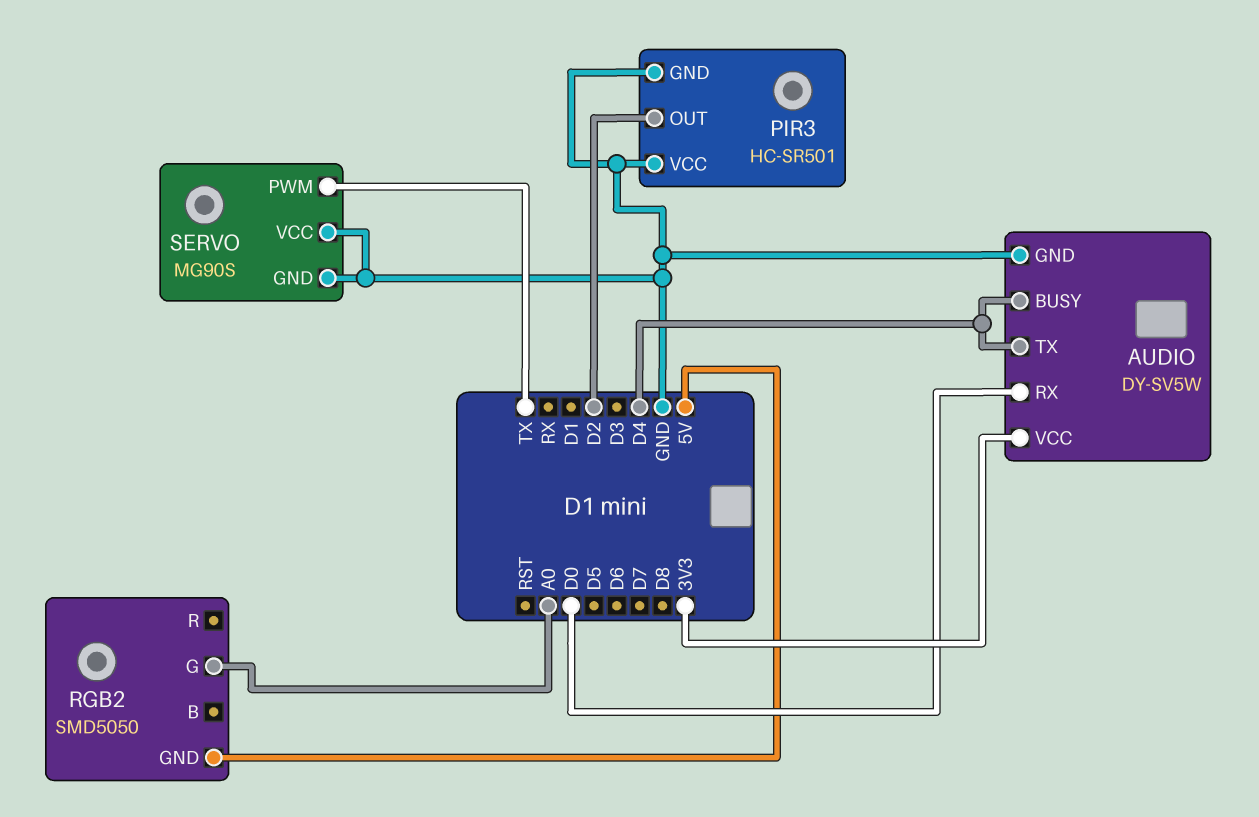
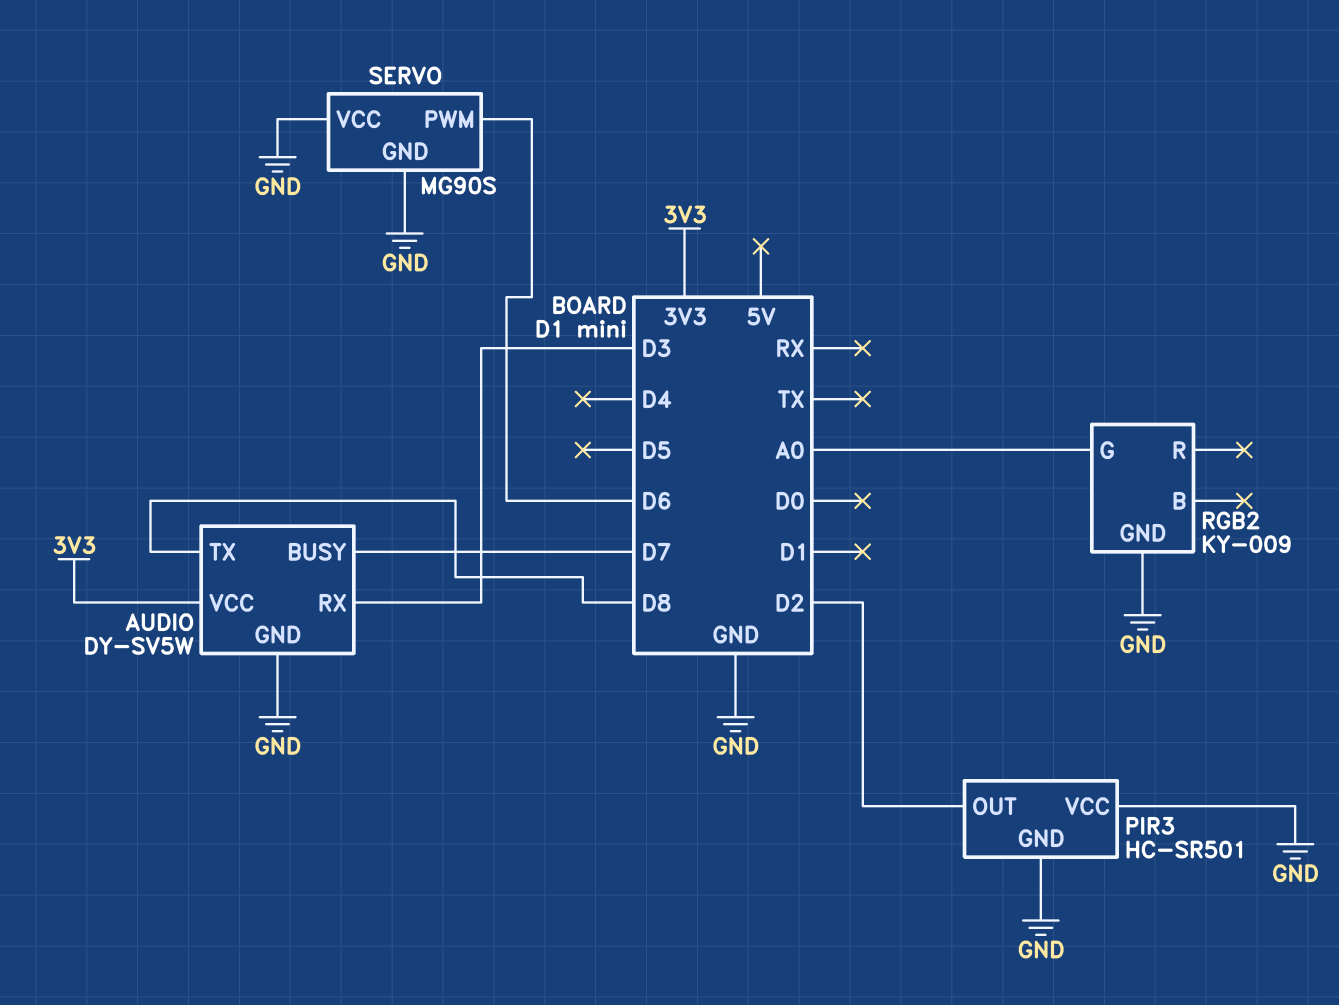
AUDIO pin BUSY: D4 -> D7
AUDIO pin RX: D0 -> D3
AUDIO pin TX: D4 -> D8
RGB2: SMD5050 -> KY-009
RGB2 pin GND: 5V -> GND
SERVO pin PWM: TX -> D6

